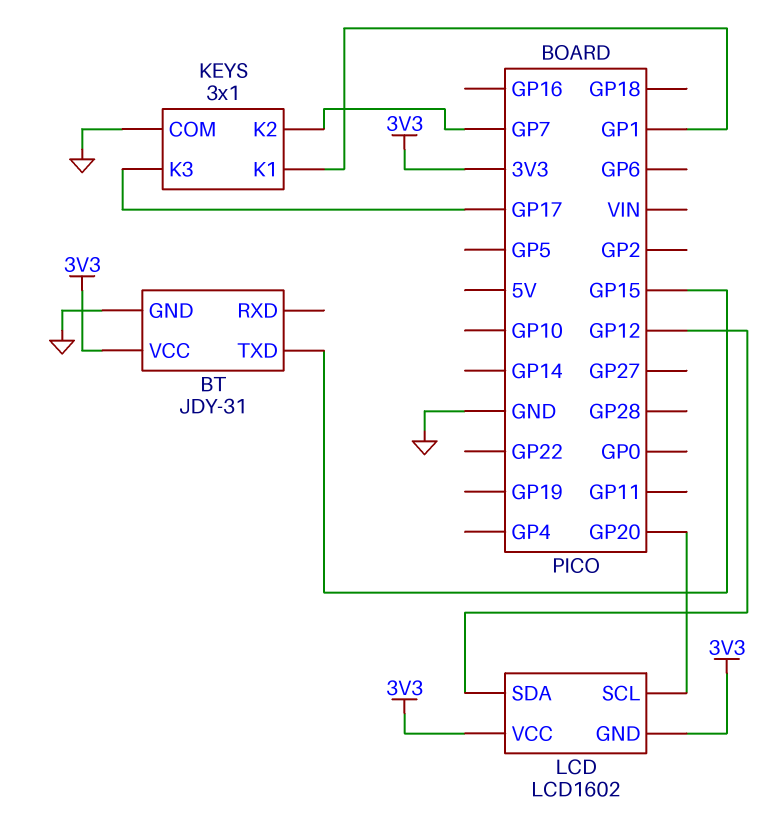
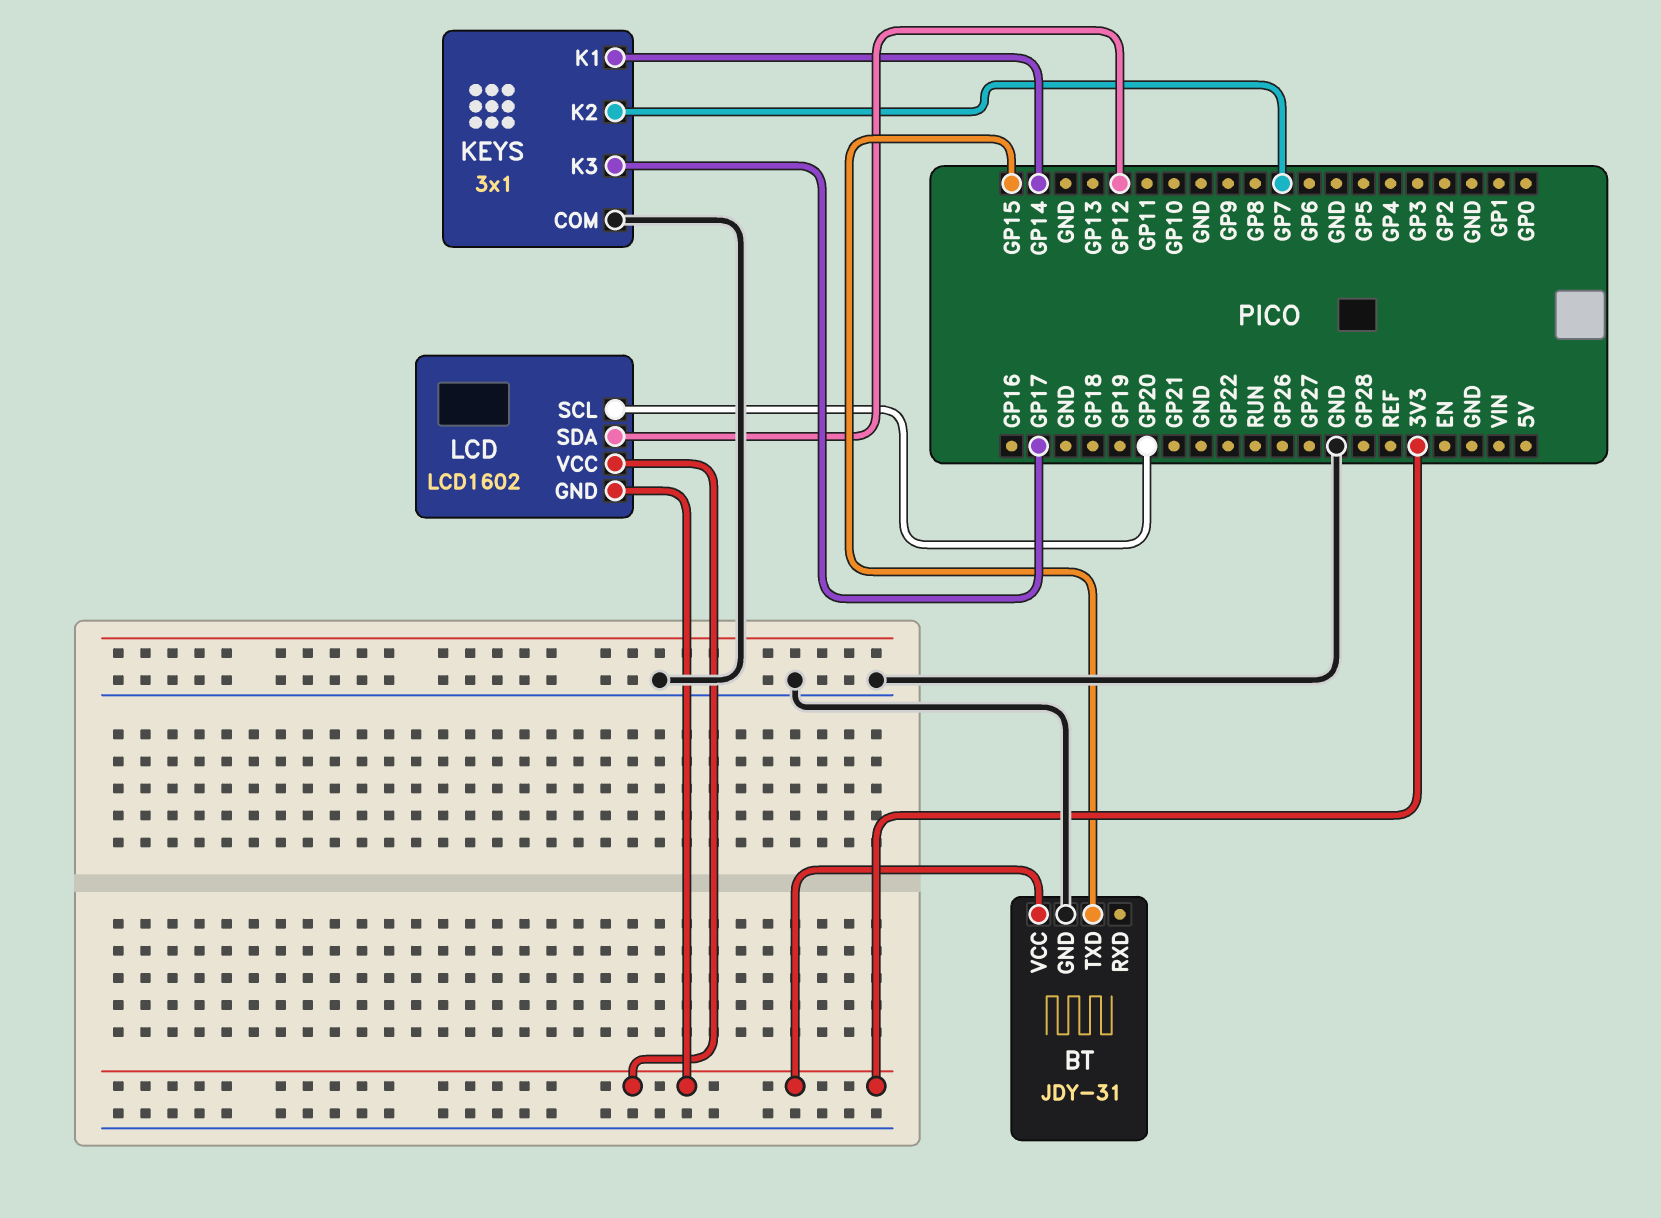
KEYS pin K1: GP1 -> GP14

